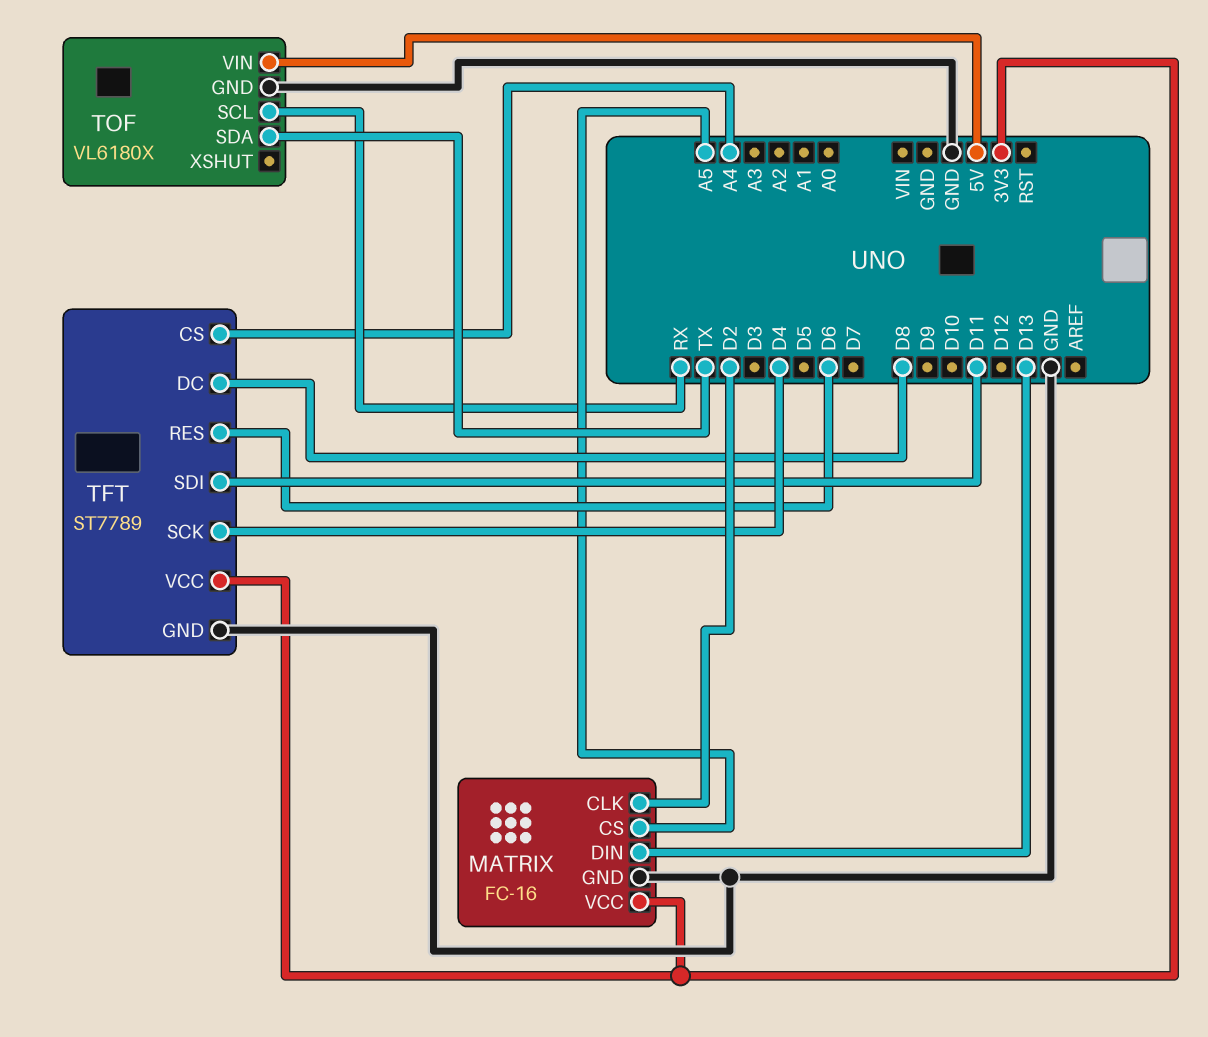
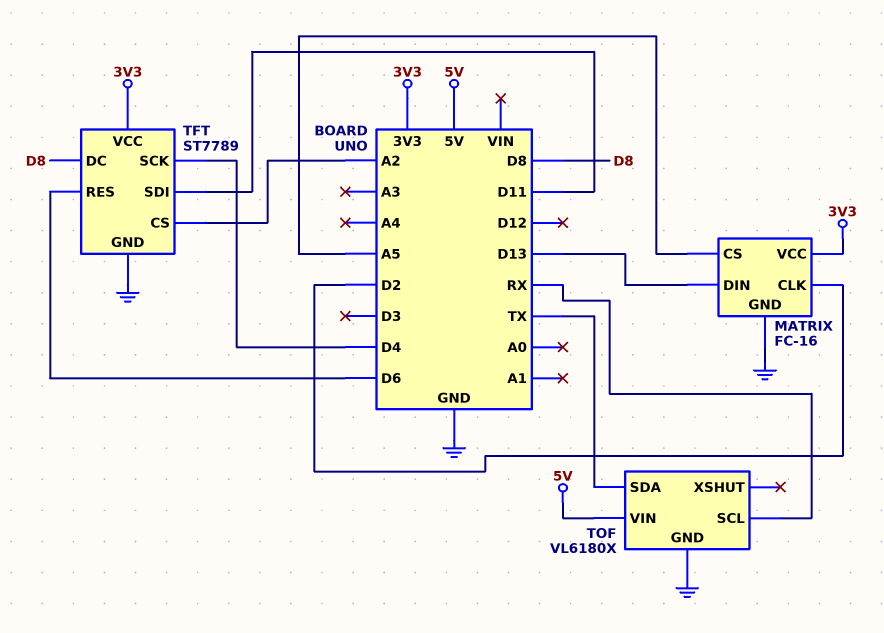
TFT pin CS: A4 -> A2

